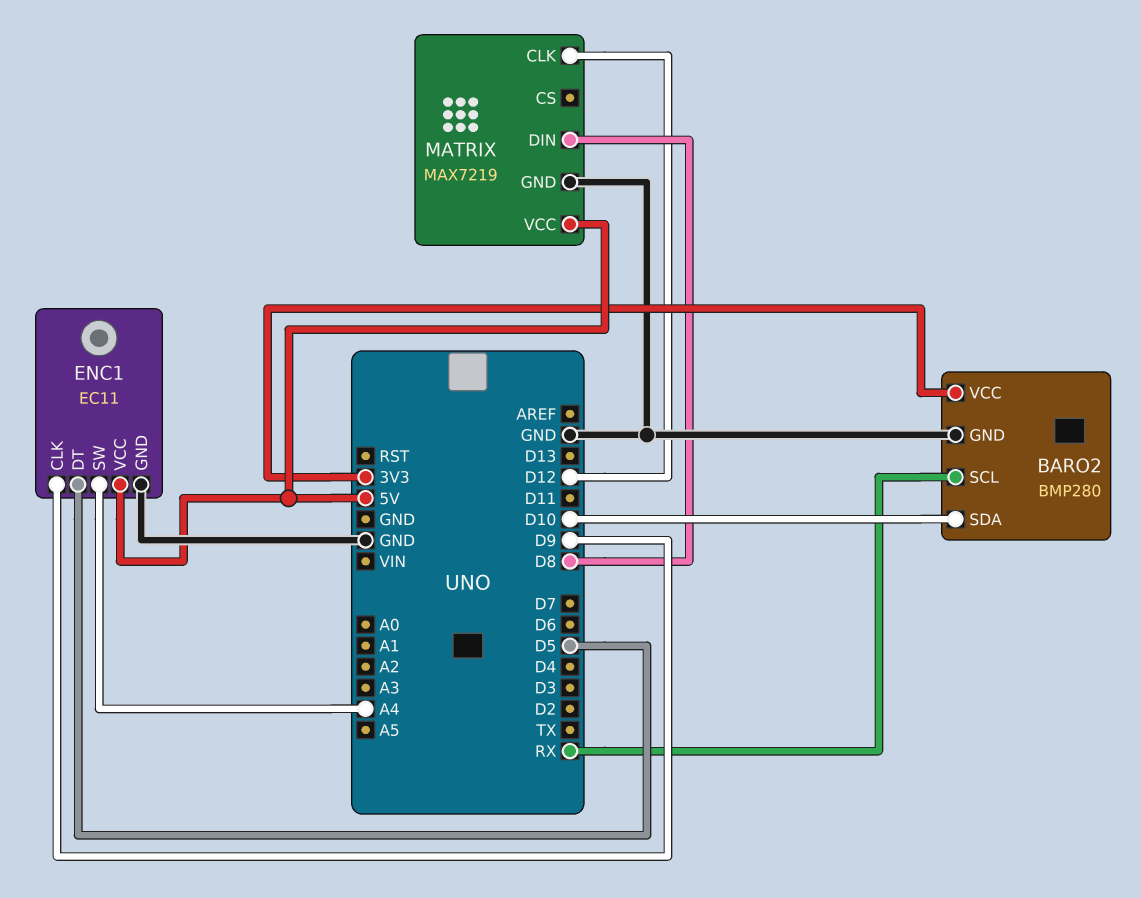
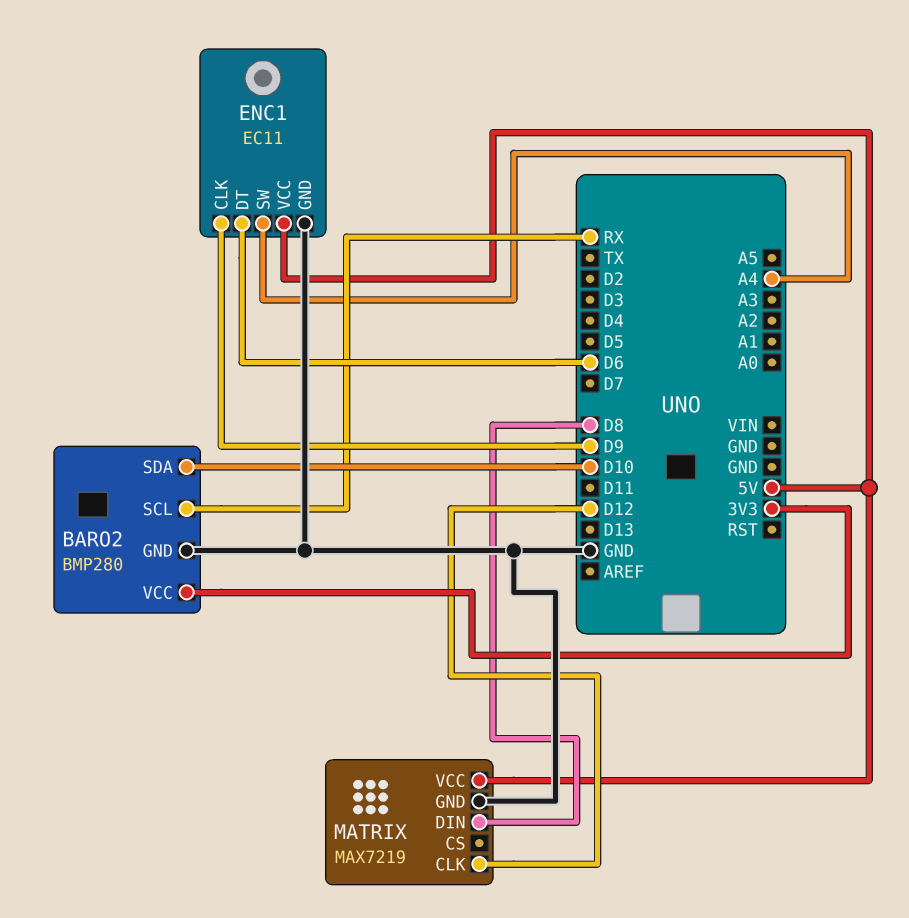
ENC1 pin DT: D5 -> D6

